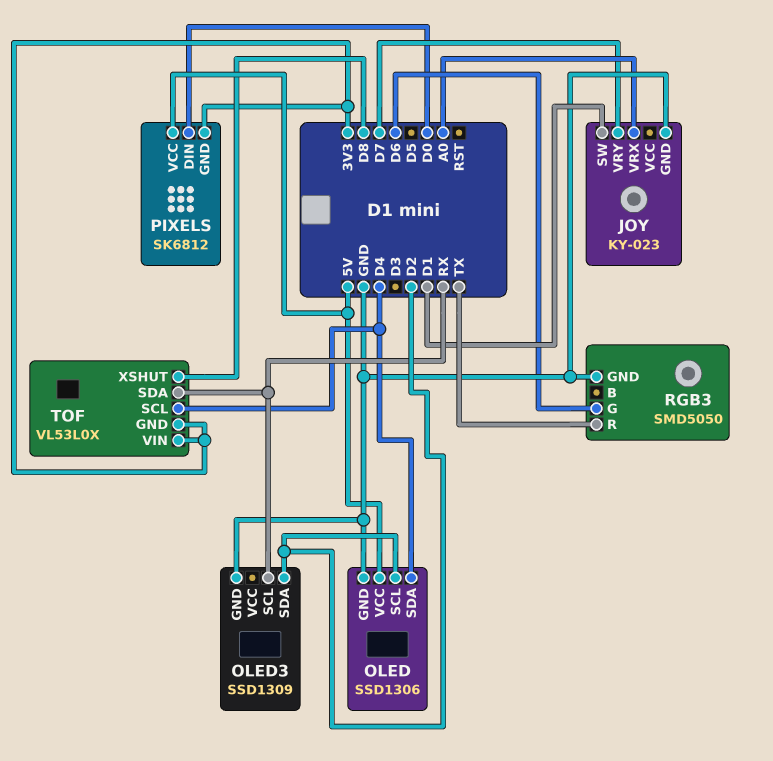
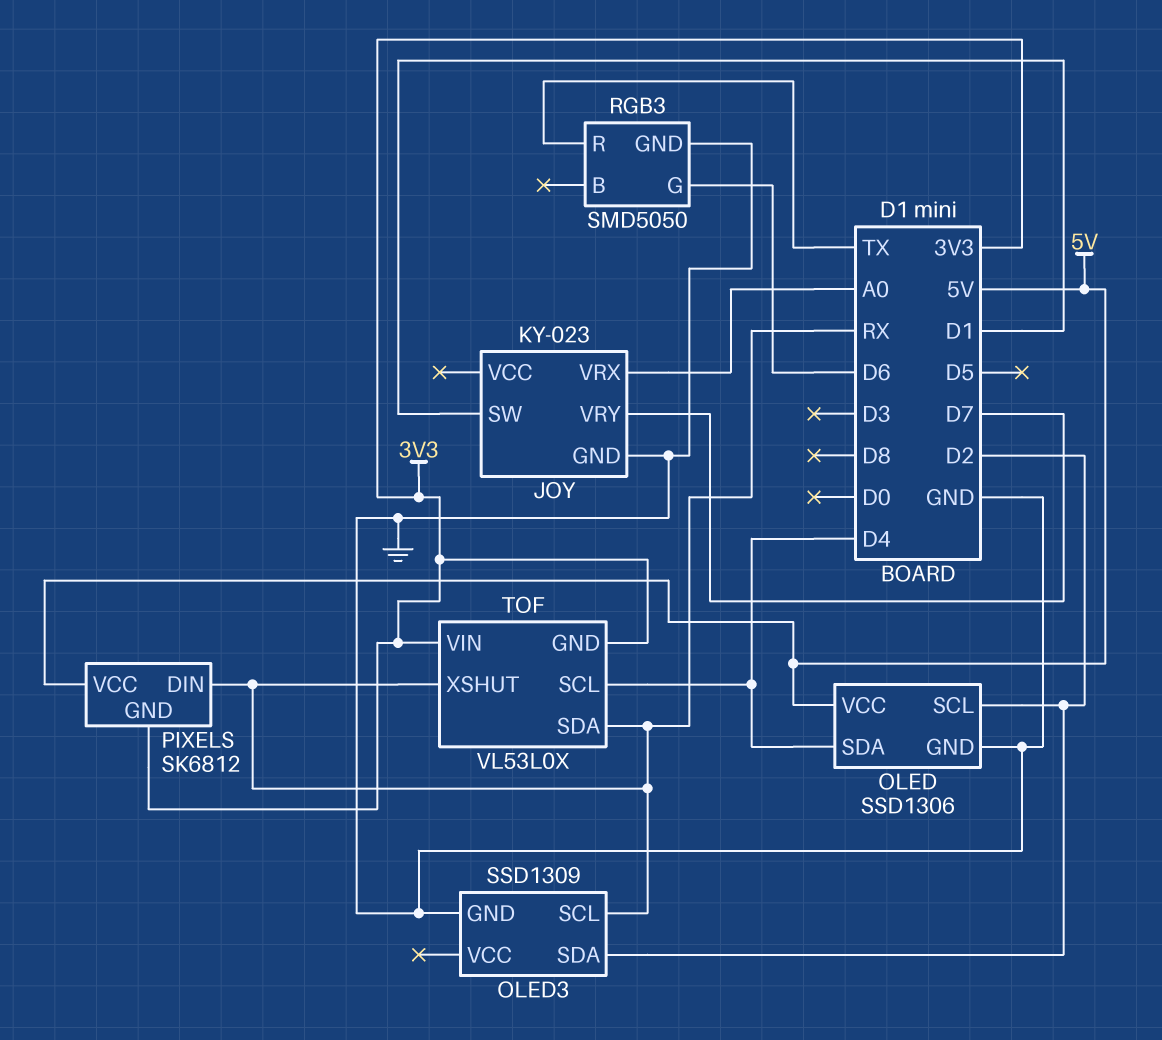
PIXELS pin DIN: D0 -> RX
TOF pin XSHUT: D8 -> RX

